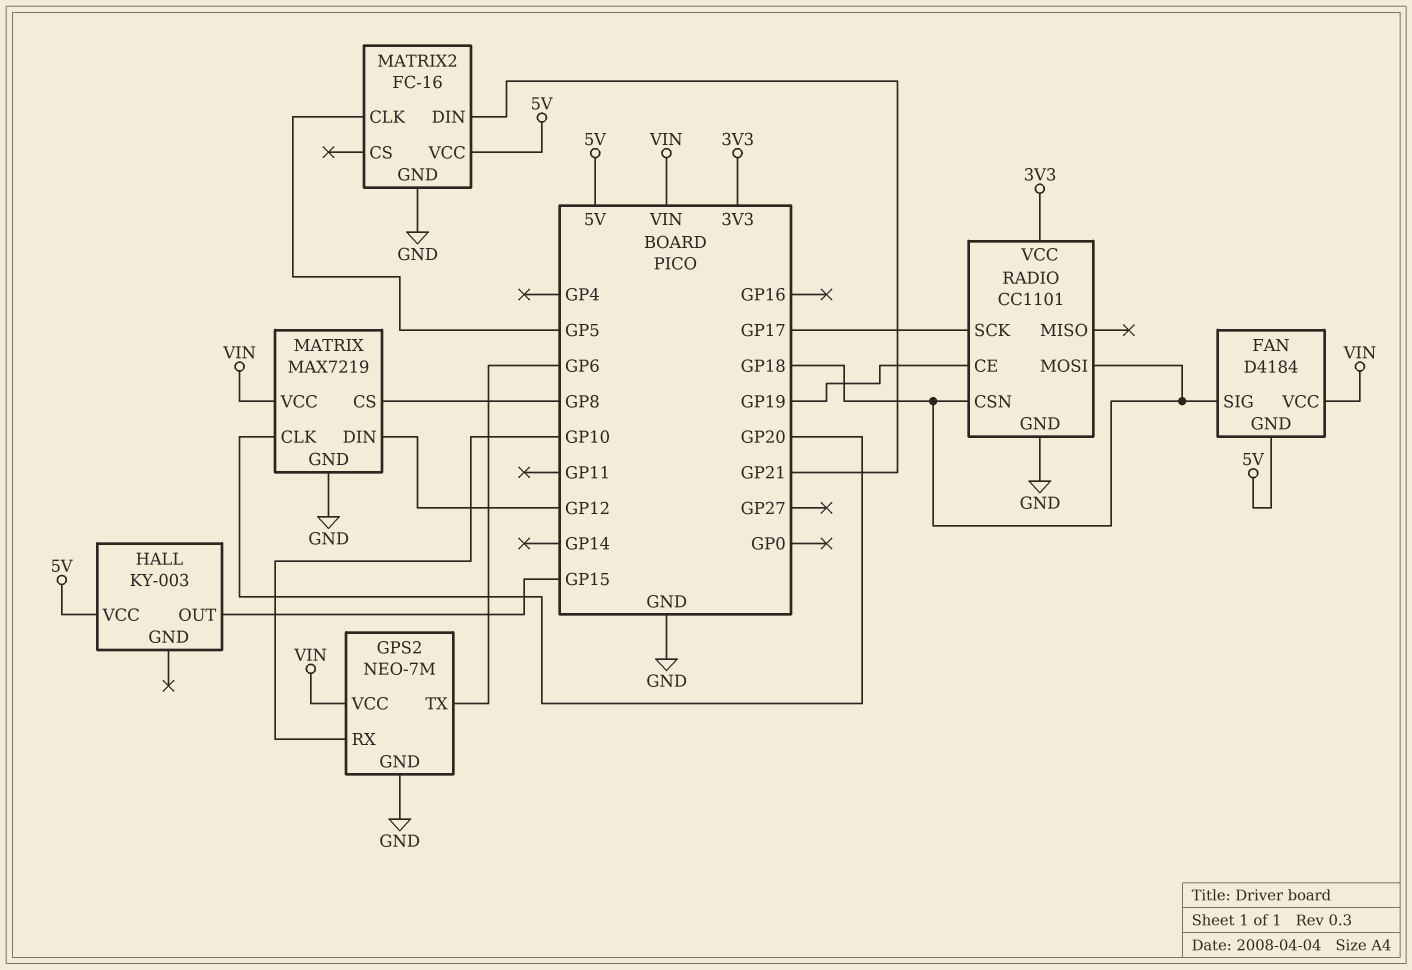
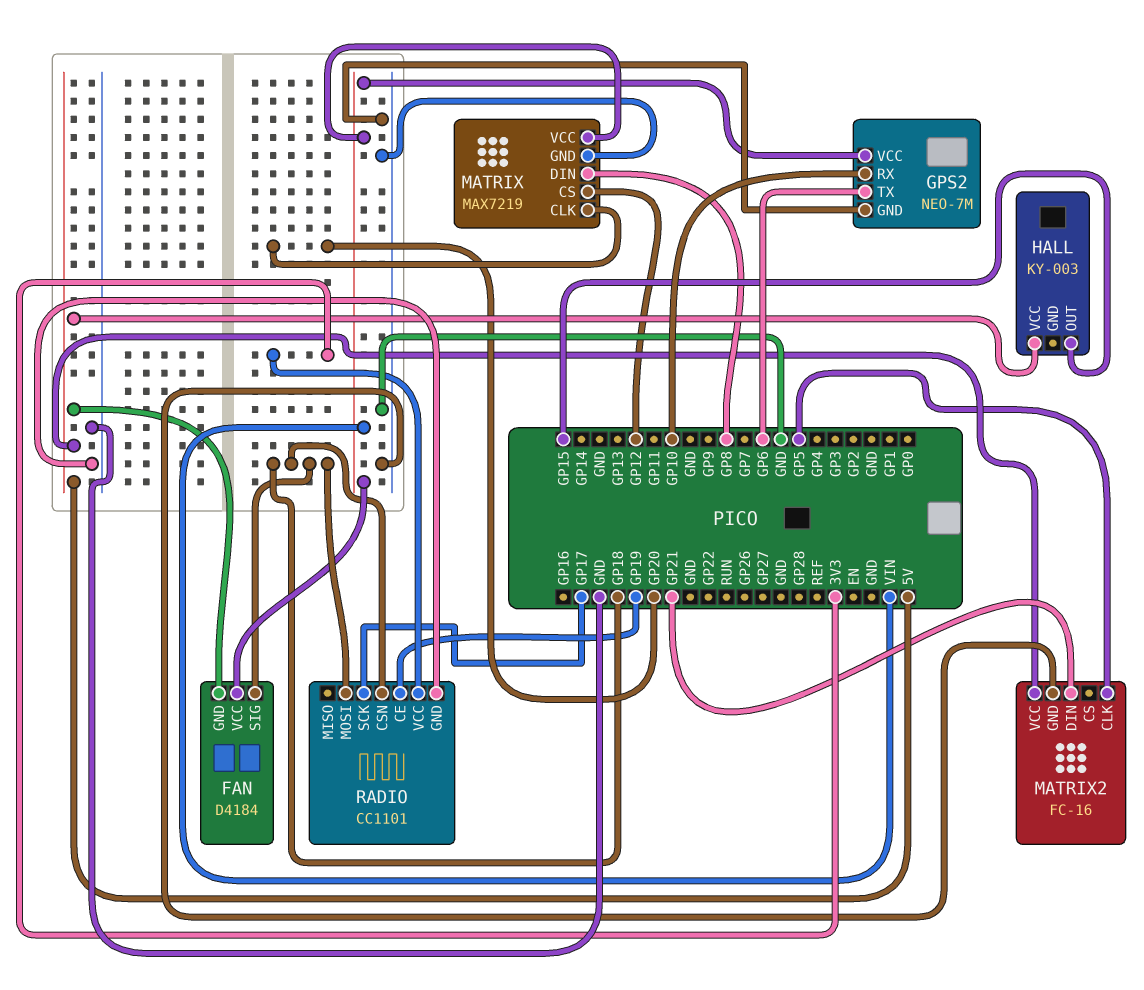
MATRIX pin CS: GP8 -> GP12
MATRIX pin DIN: GP12 -> GP8

